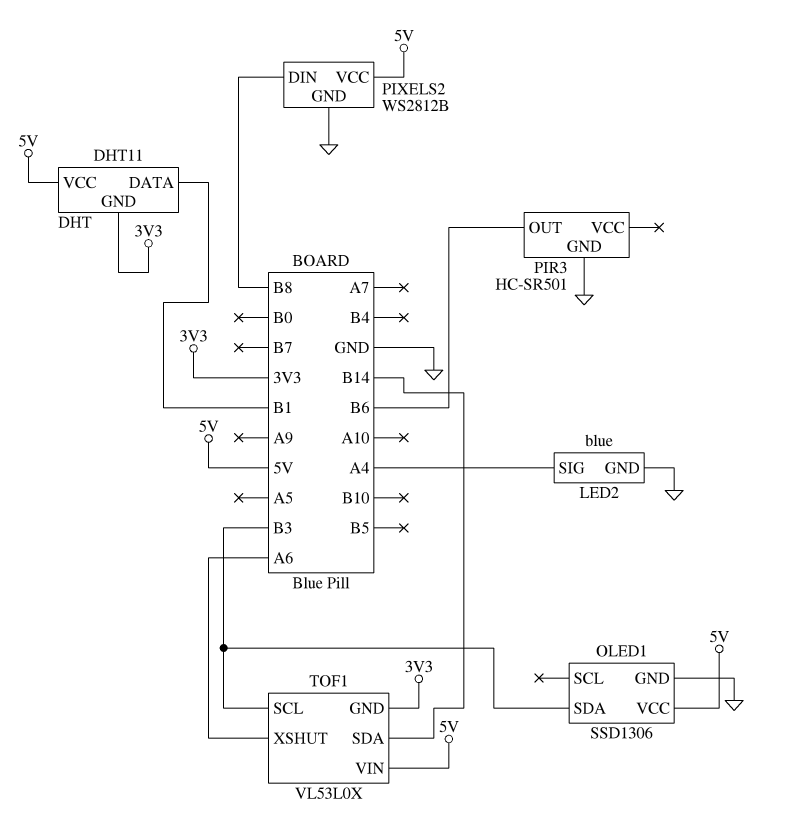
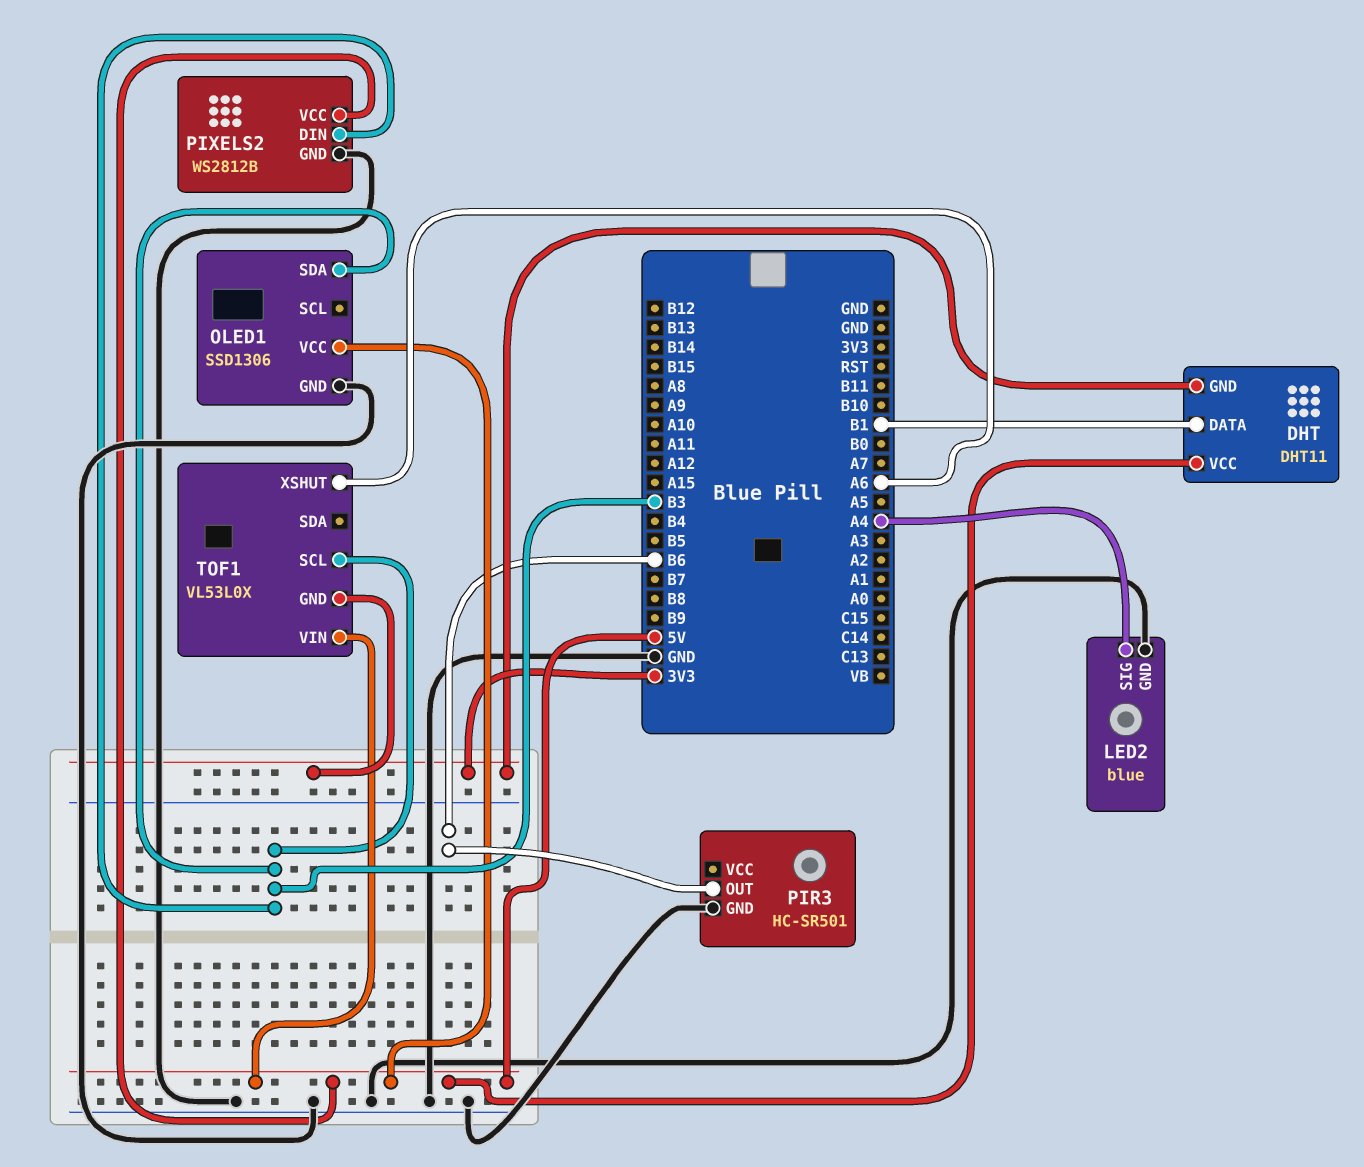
PIXELS2 pin DIN: B8 -> B3
TOF1 pin SDA: B14 -> none

